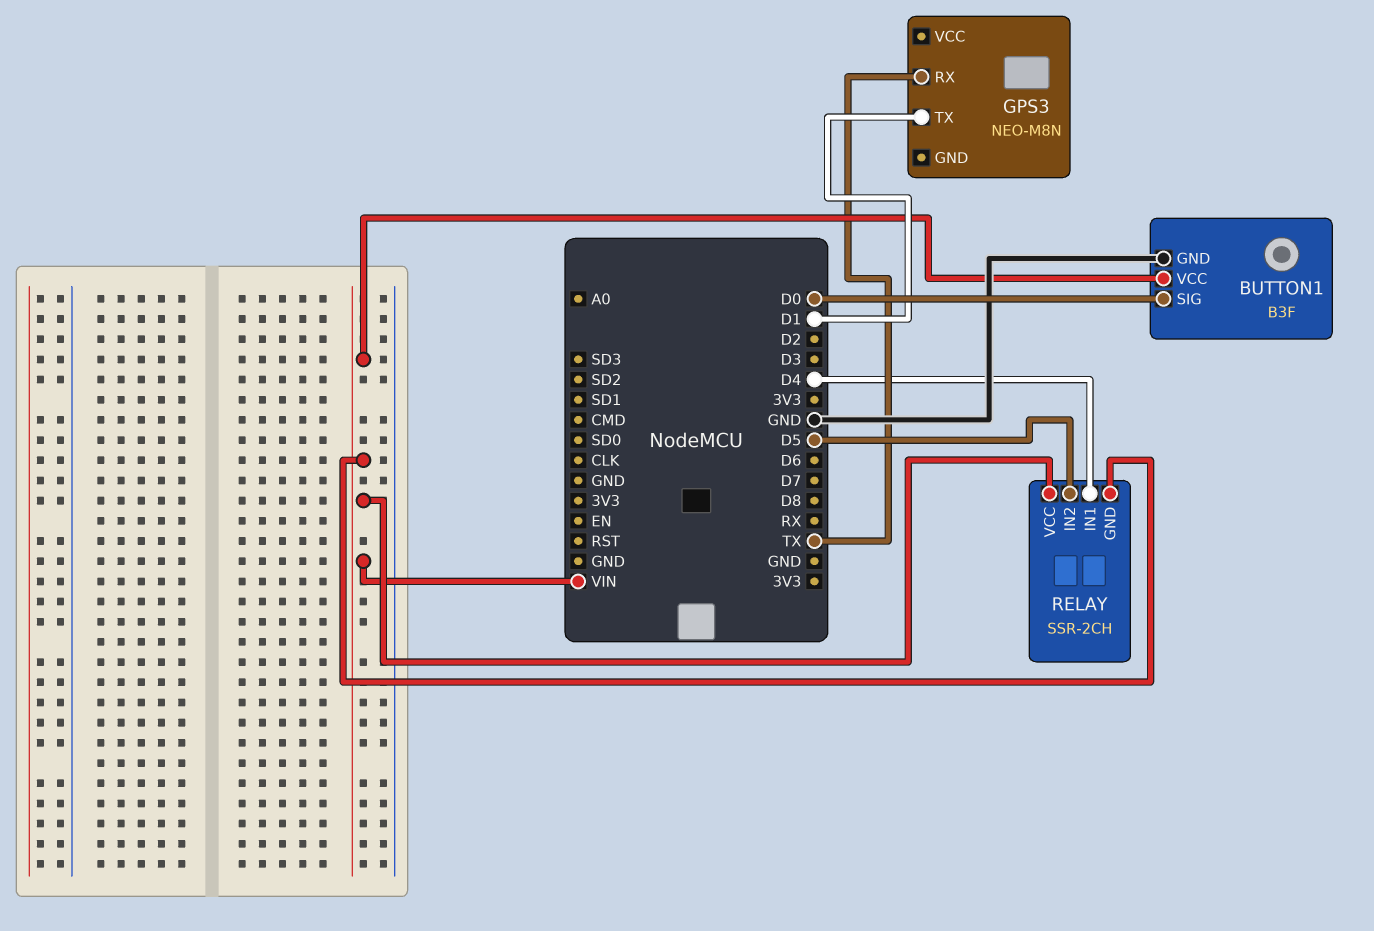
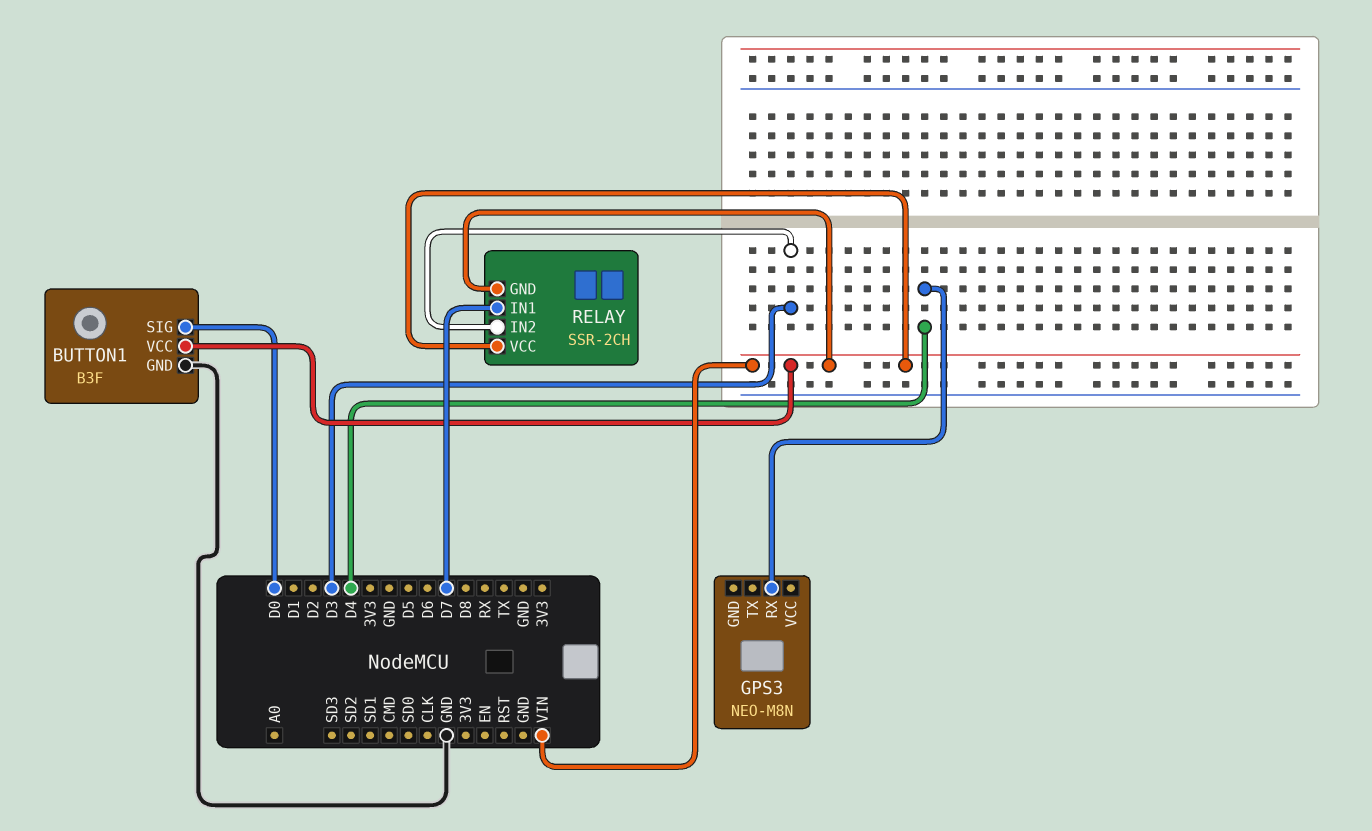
GPS3 pin RX: TX -> D4
GPS3 pin TX: D1 -> none
RELAY pin IN1: D4 -> D7
RELAY pin IN2: D5 -> D3

